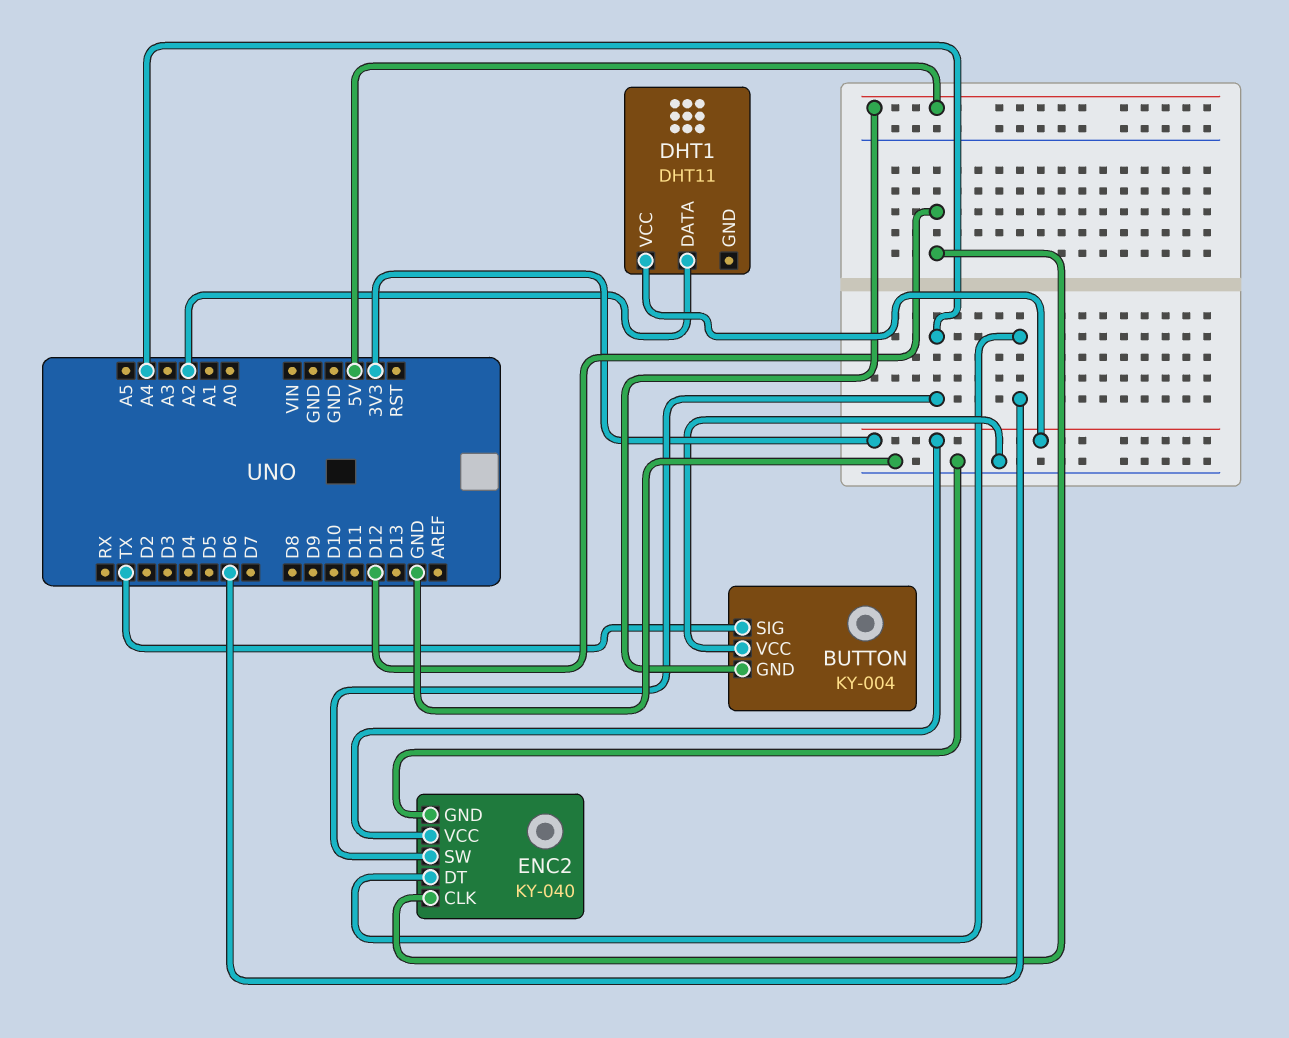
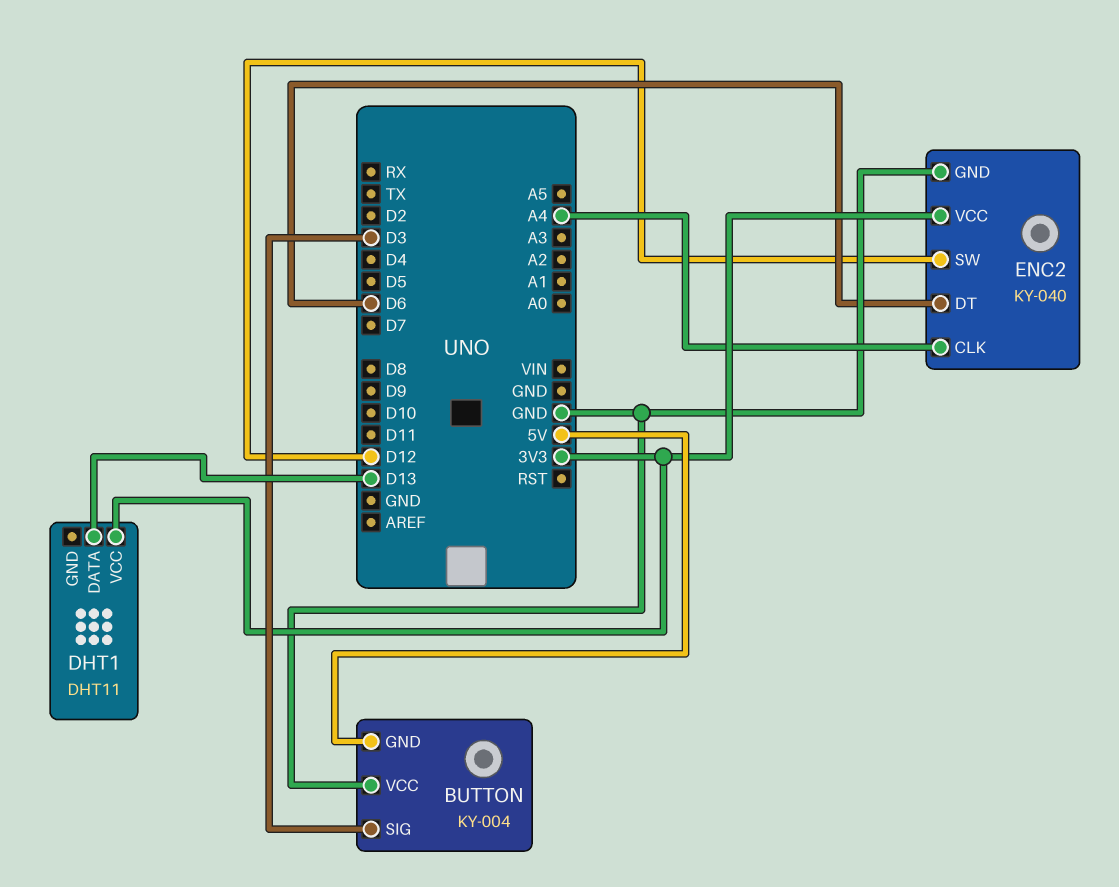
BUTTON pin SIG: TX -> D3
DHT1 pin DATA: A2 -> D13
ENC2 pin CLK: D12 -> A4
ENC2 pin SW: A4 -> D12

